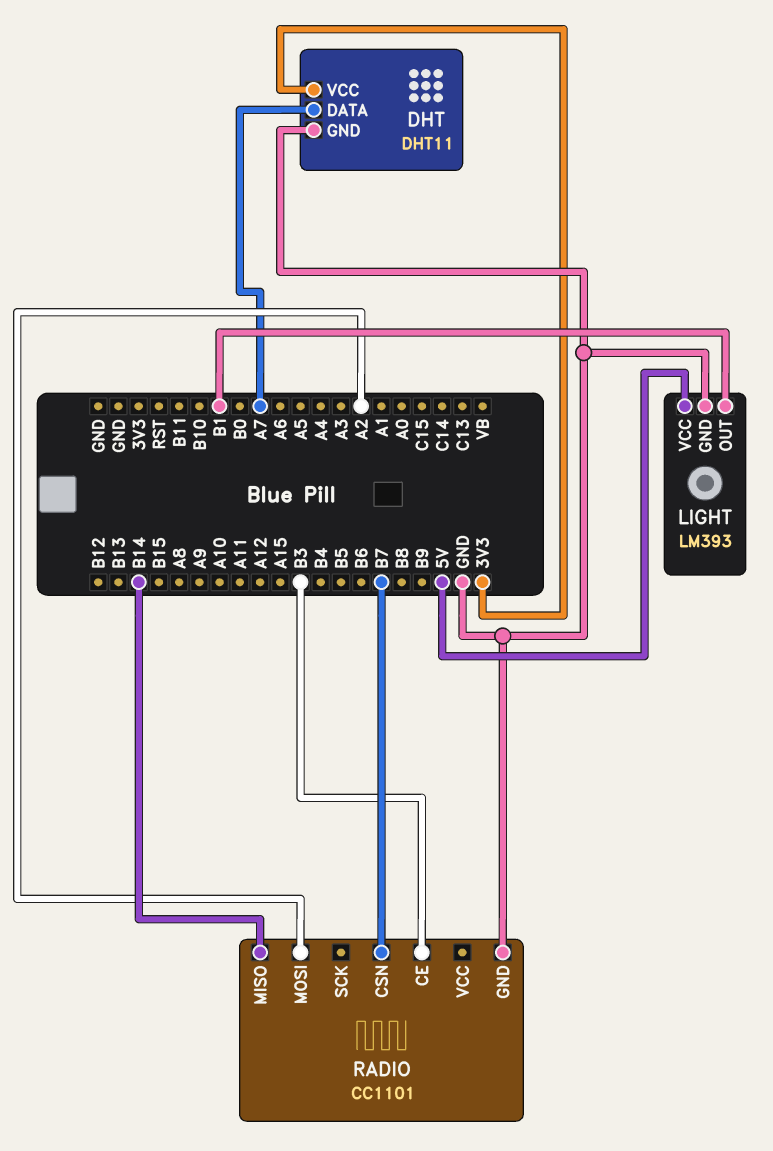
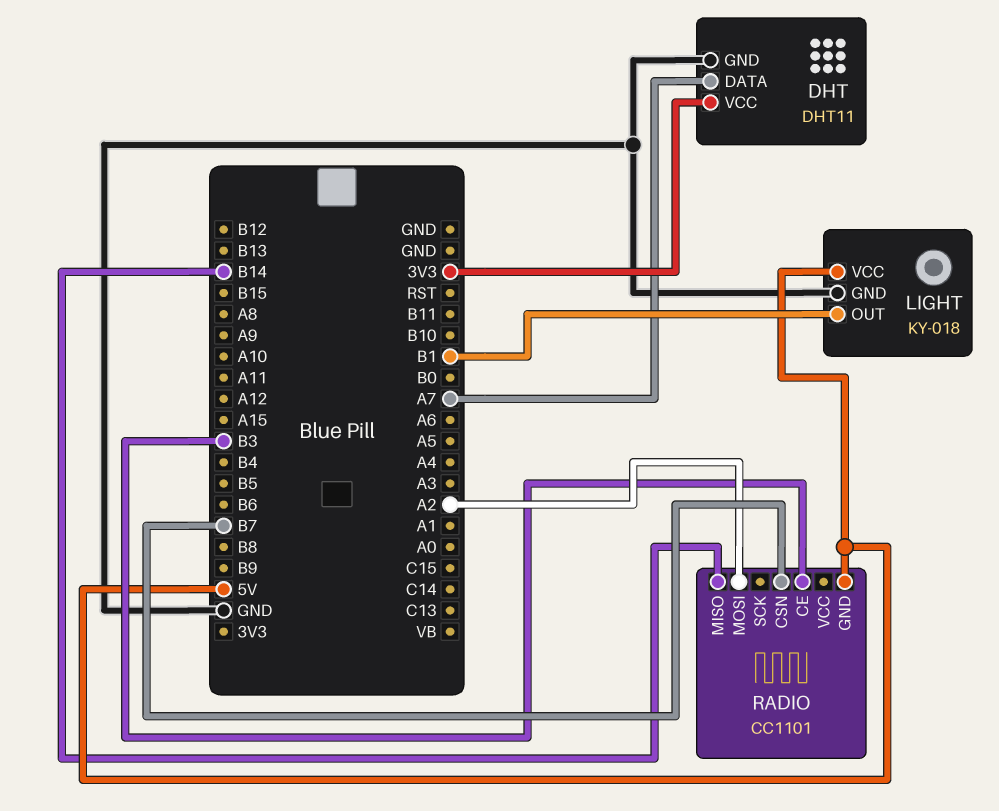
LIGHT: LM393 -> KY-018
RADIO pin GND: GND -> 5V

